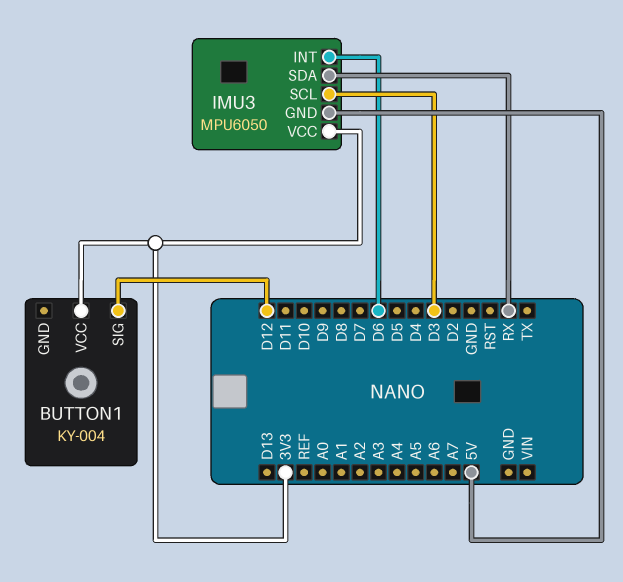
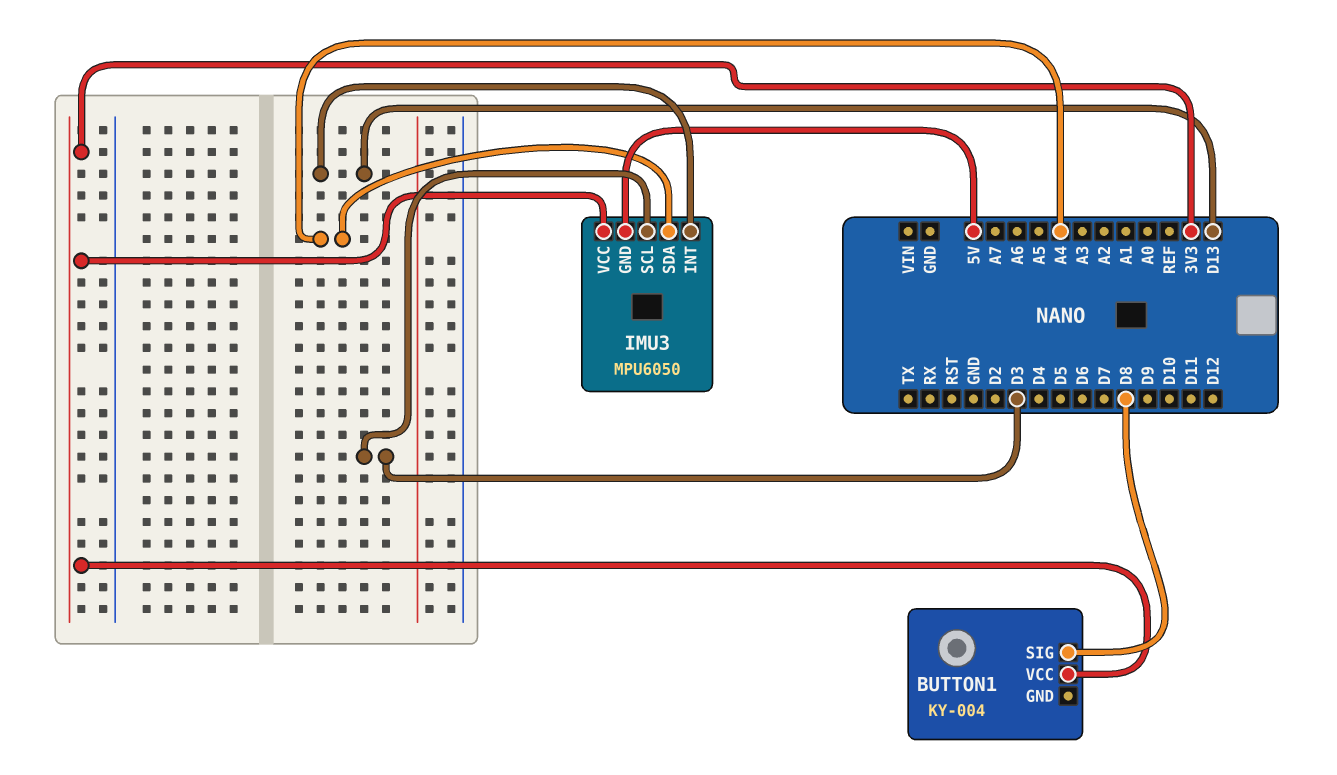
BUTTON1 pin SIG: D12 -> D8
IMU3 pin INT: D6 -> D13
IMU3 pin SDA: RX -> A4

